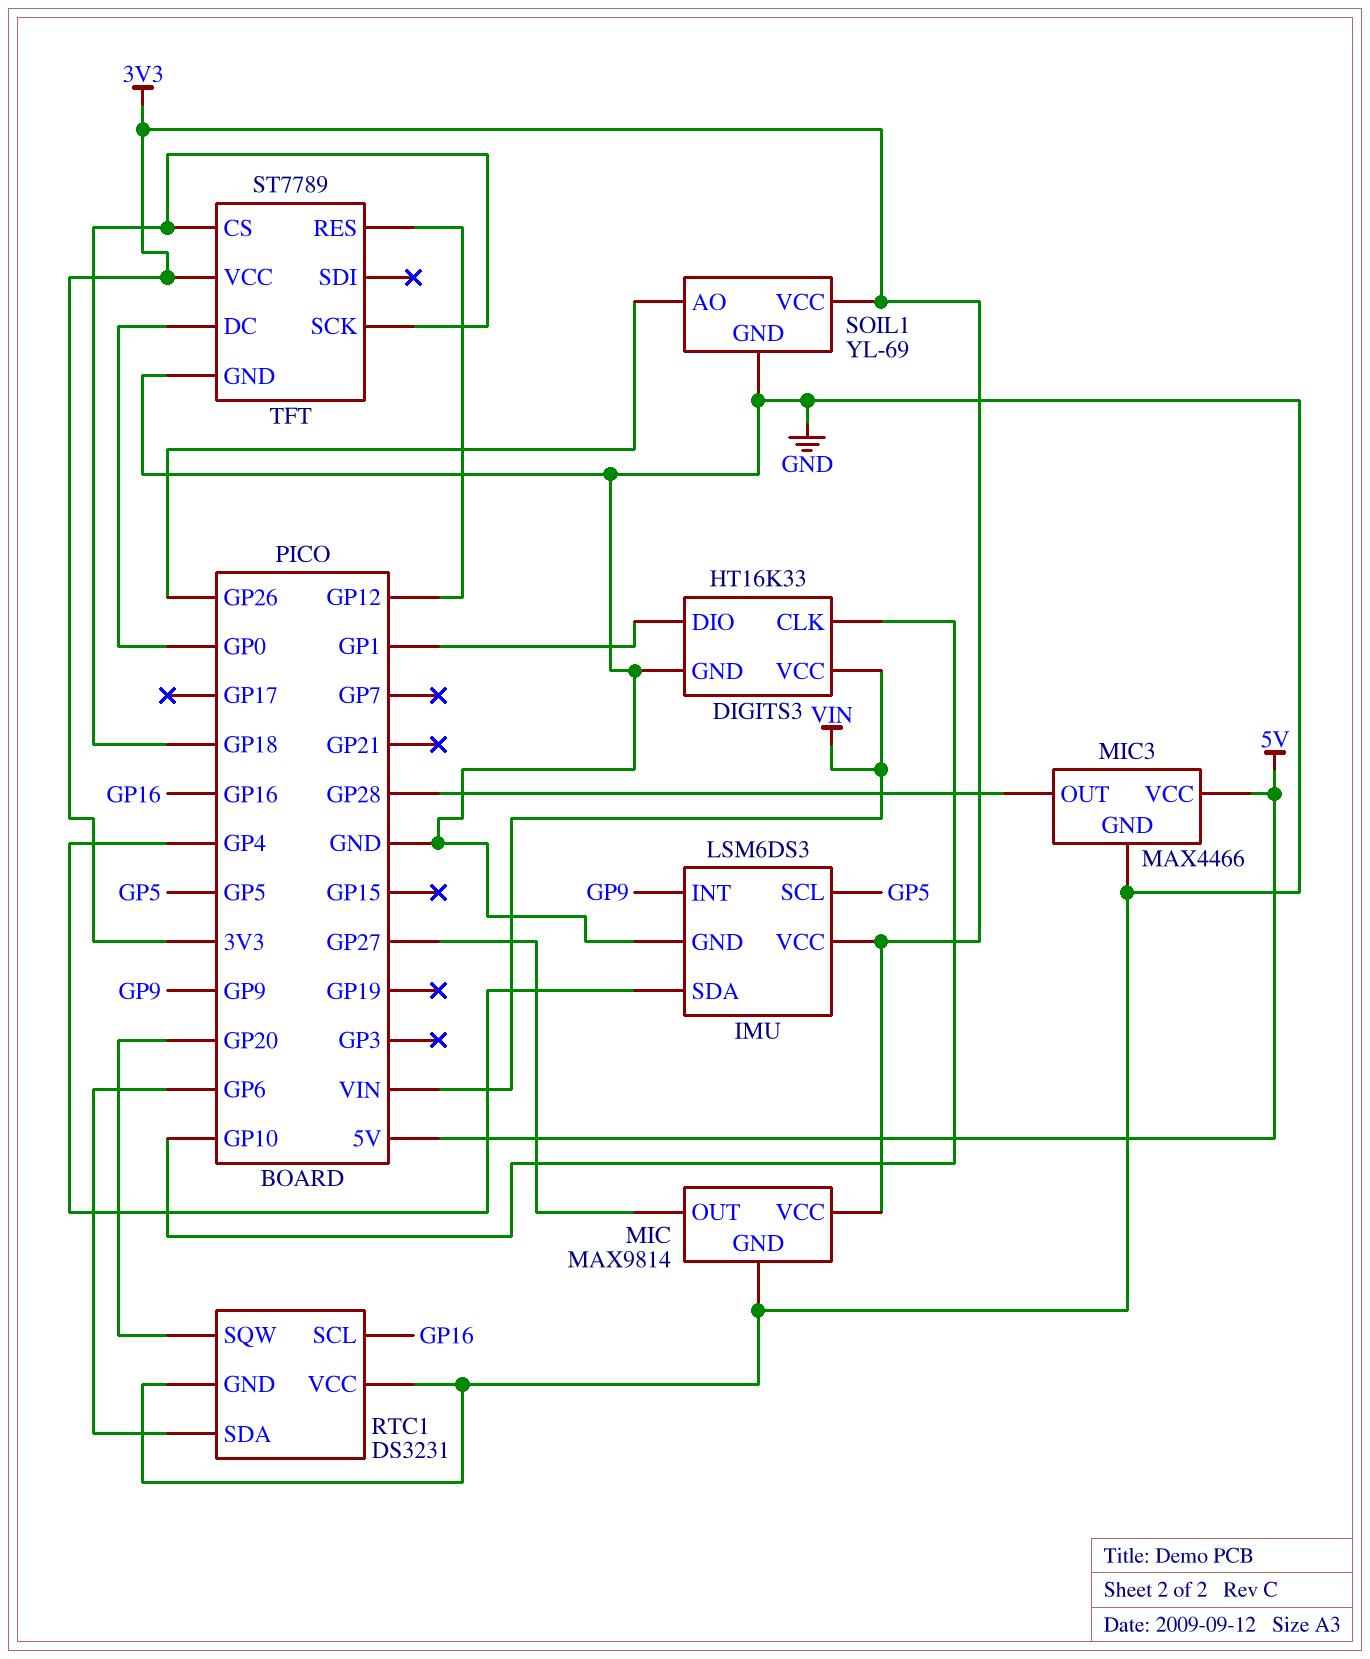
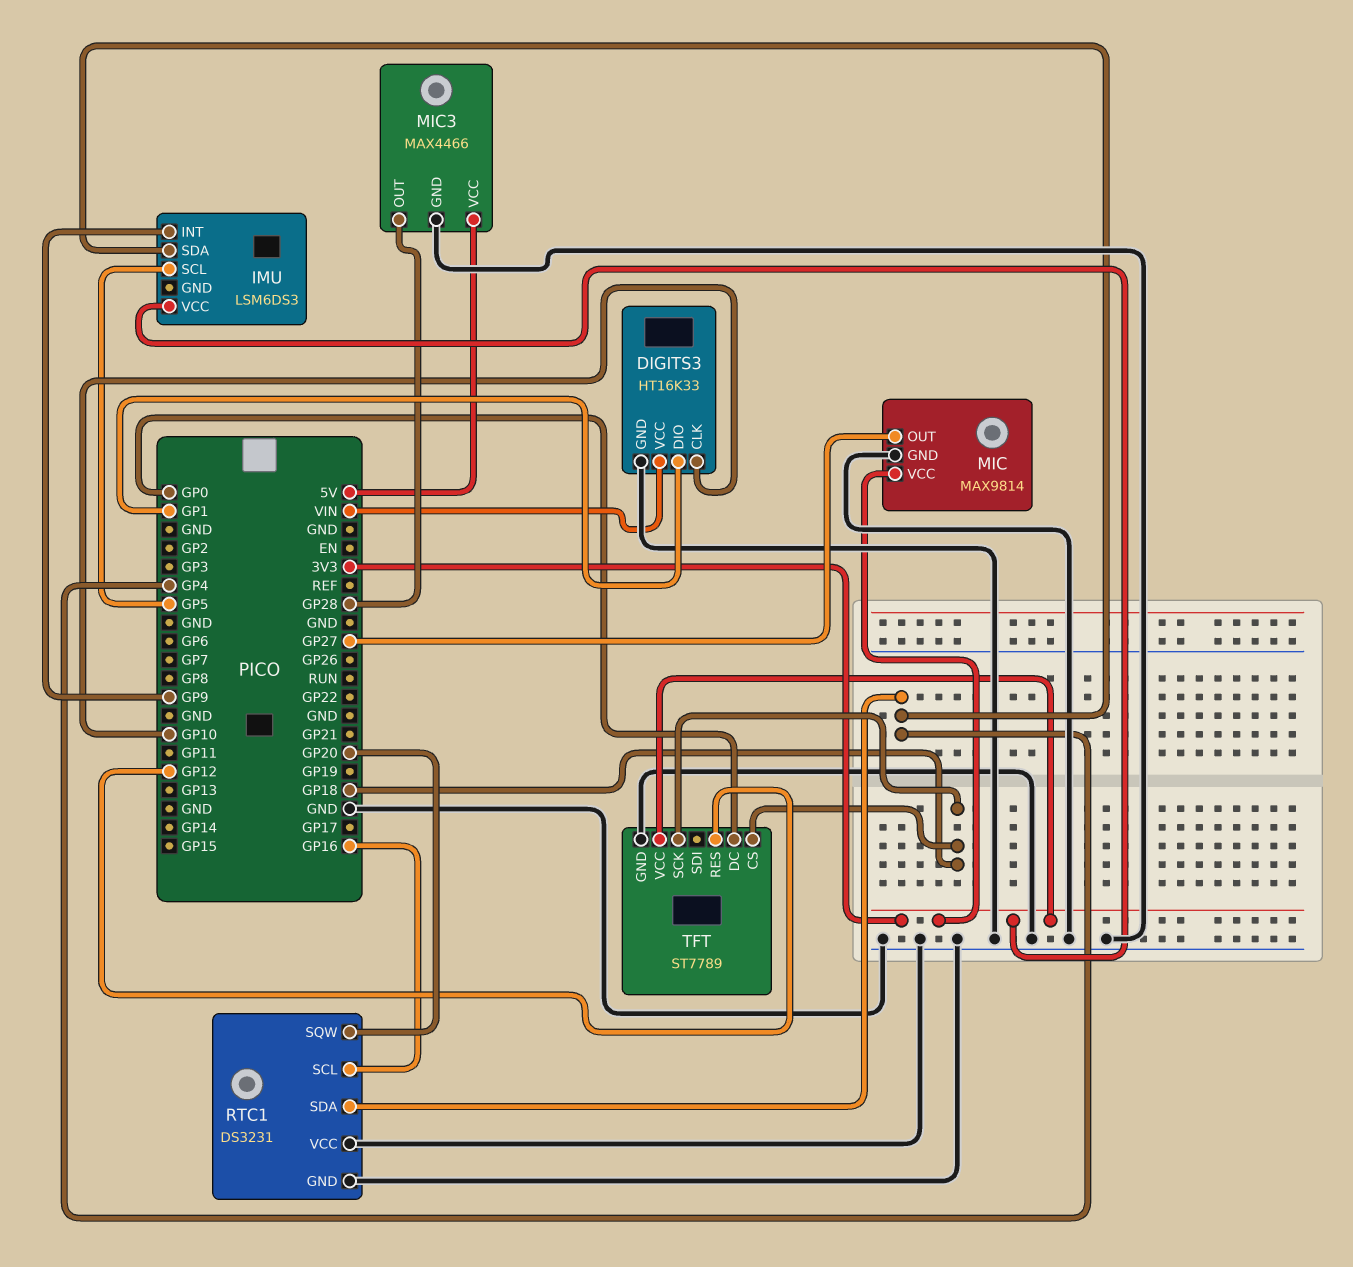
IMU pin GND: GND -> none
RTC1 pin SDA: GP6 -> GP4
SOIL1: YL-69 -> none
SOIL1 pin AO: GP26 -> none
SOIL1 pin GND: GND -> none
SOIL1 pin VCC: 3V3 -> none

